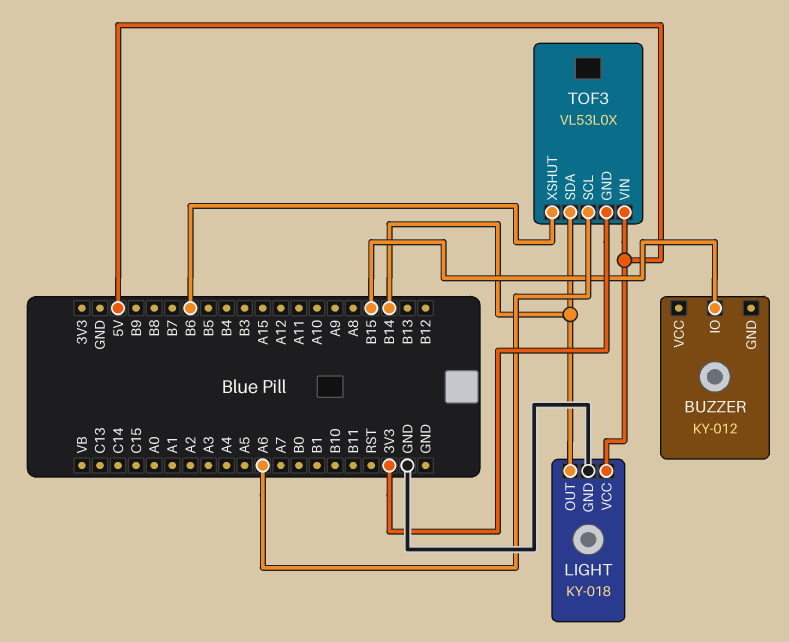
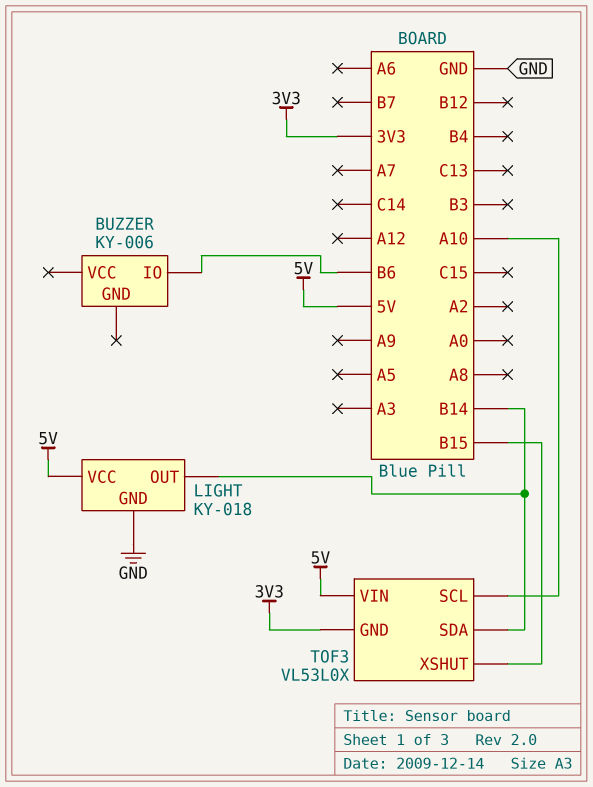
BUZZER: KY-012 -> KY-006
BUZZER pin IO: B15 -> B6
TOF3 pin SCL: A6 -> A10
TOF3 pin XSHUT: B6 -> B15

